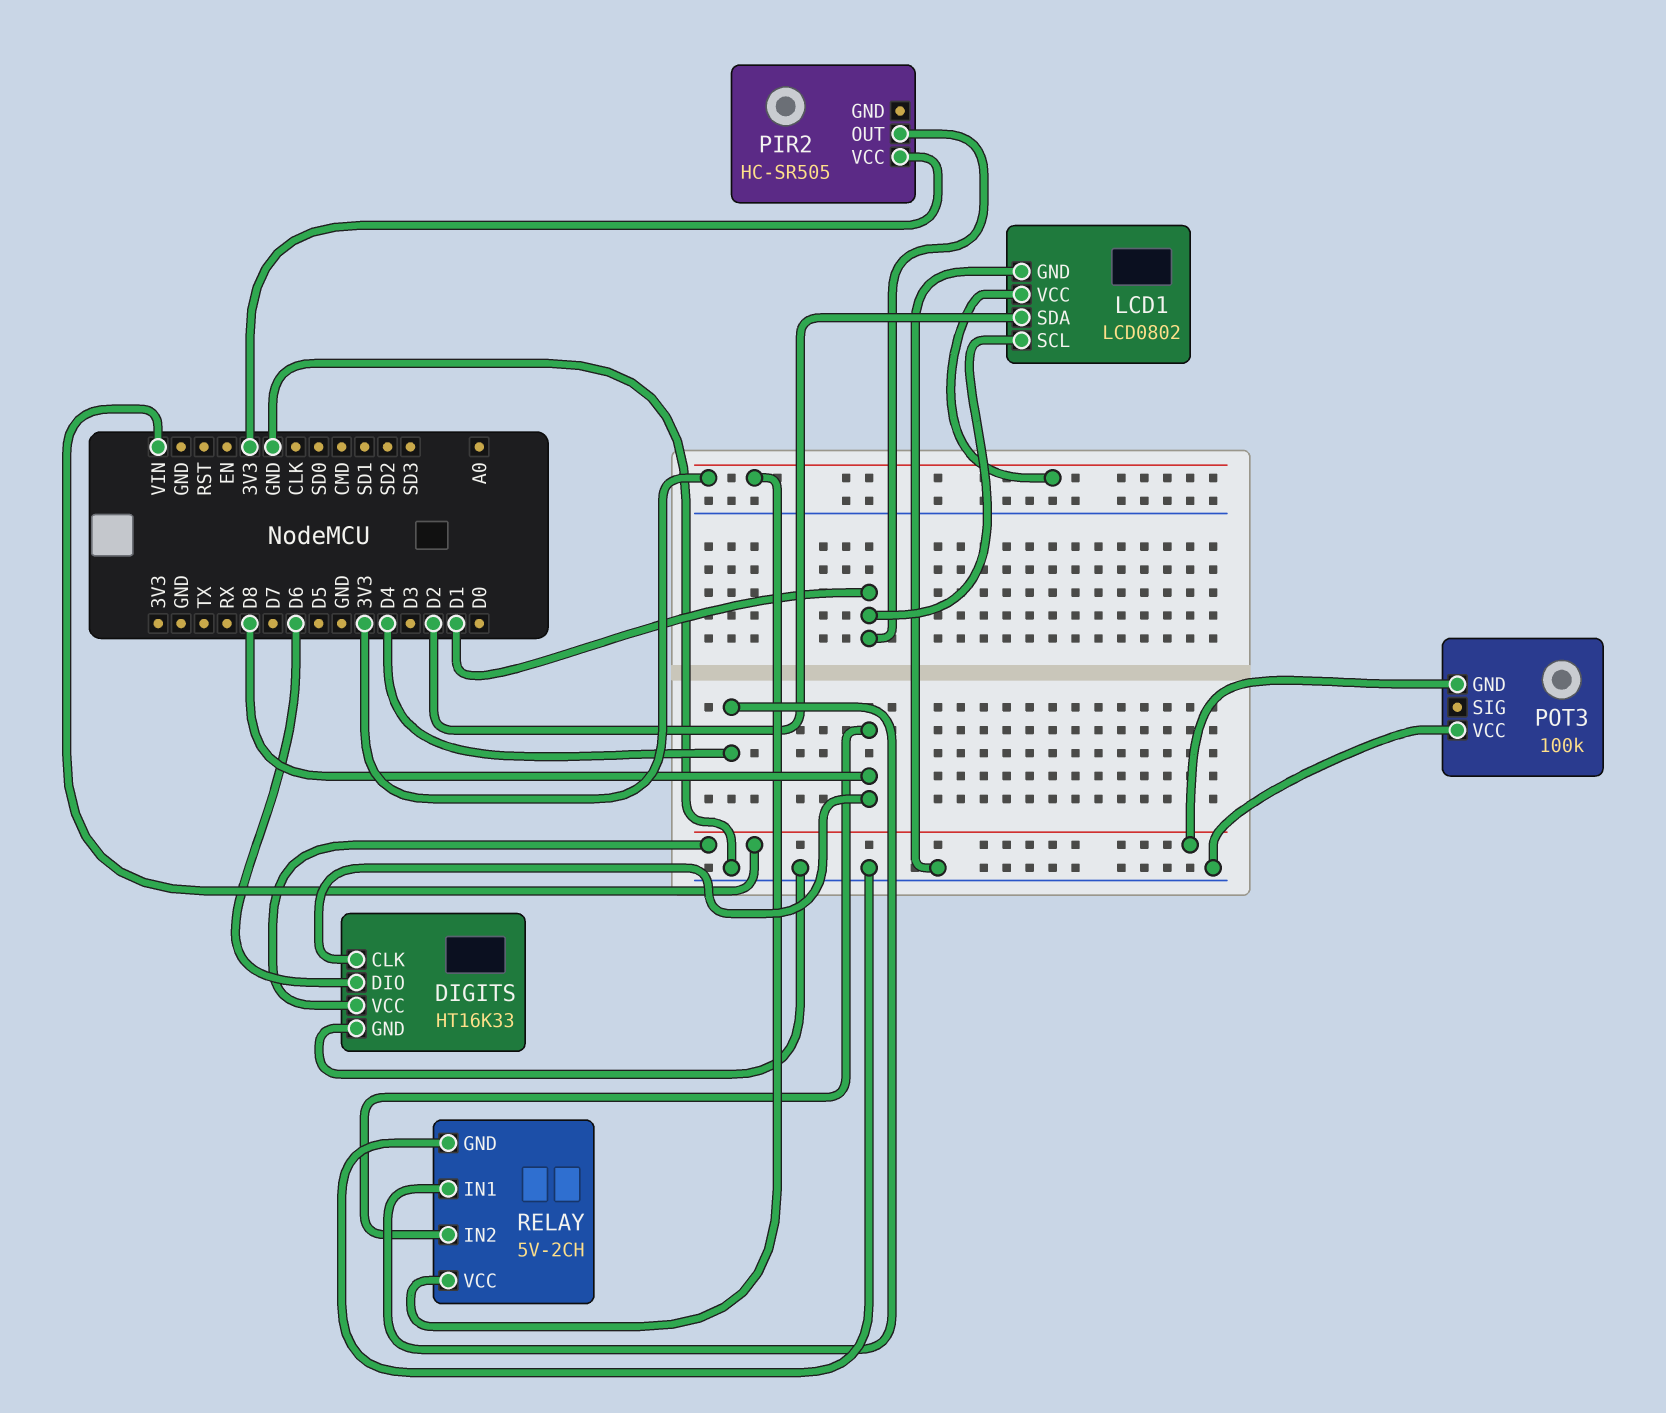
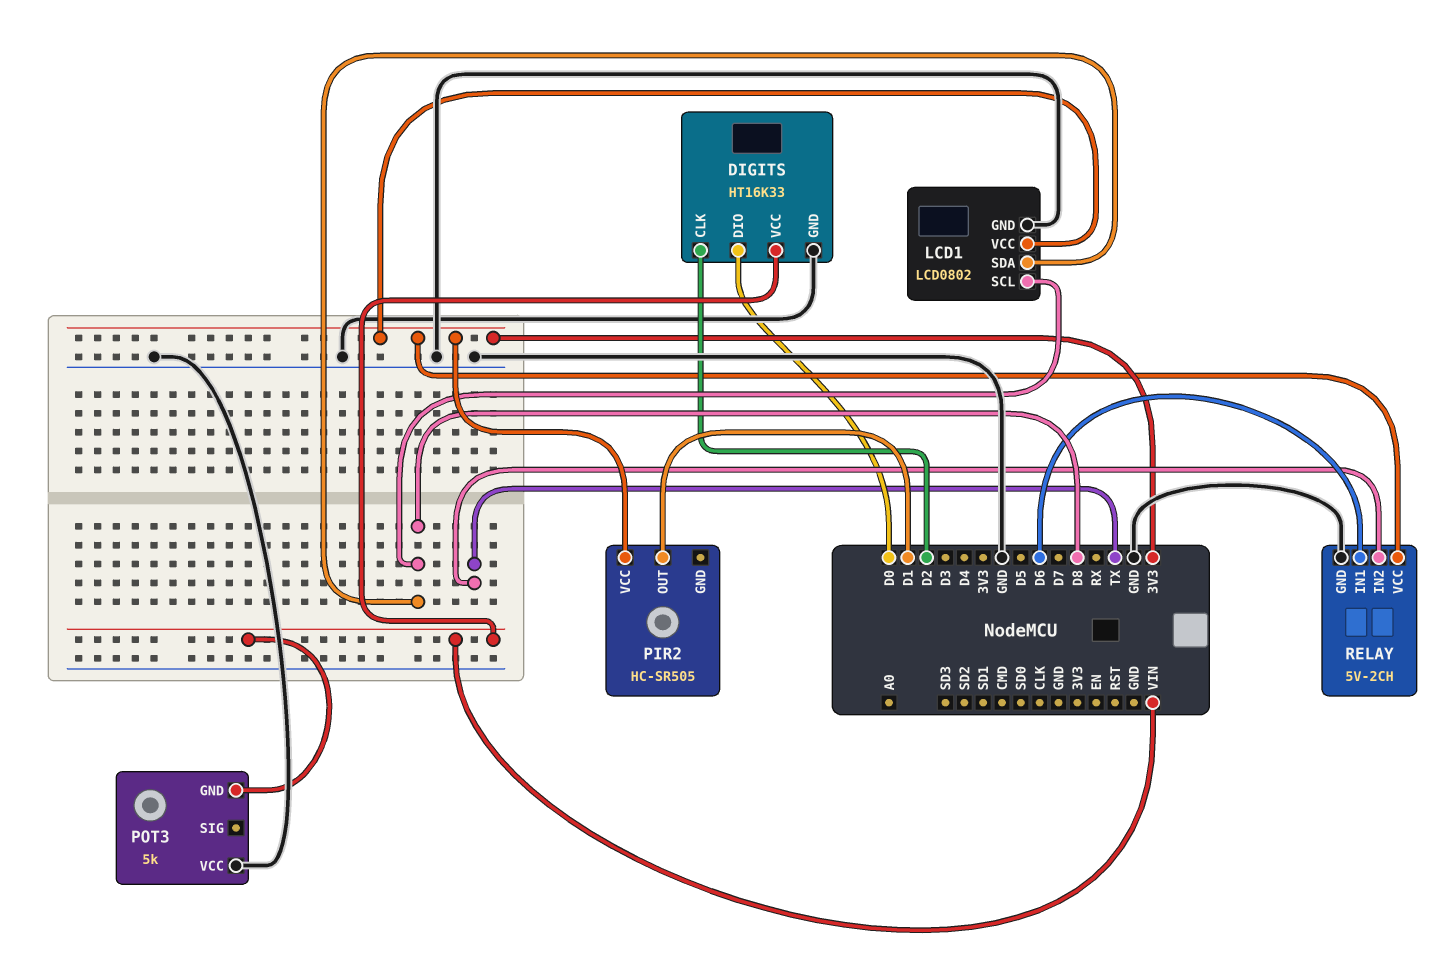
DIGITS pin CLK: D8 -> D2
DIGITS pin DIO: D6 -> D0
LCD1 pin SCL: D1 -> D8
LCD1 pin SDA: D2 -> D8
POT3: 100k -> 5k
RELAY pin IN1: D4 -> D6
RELAY pin IN2: D8 -> TX

